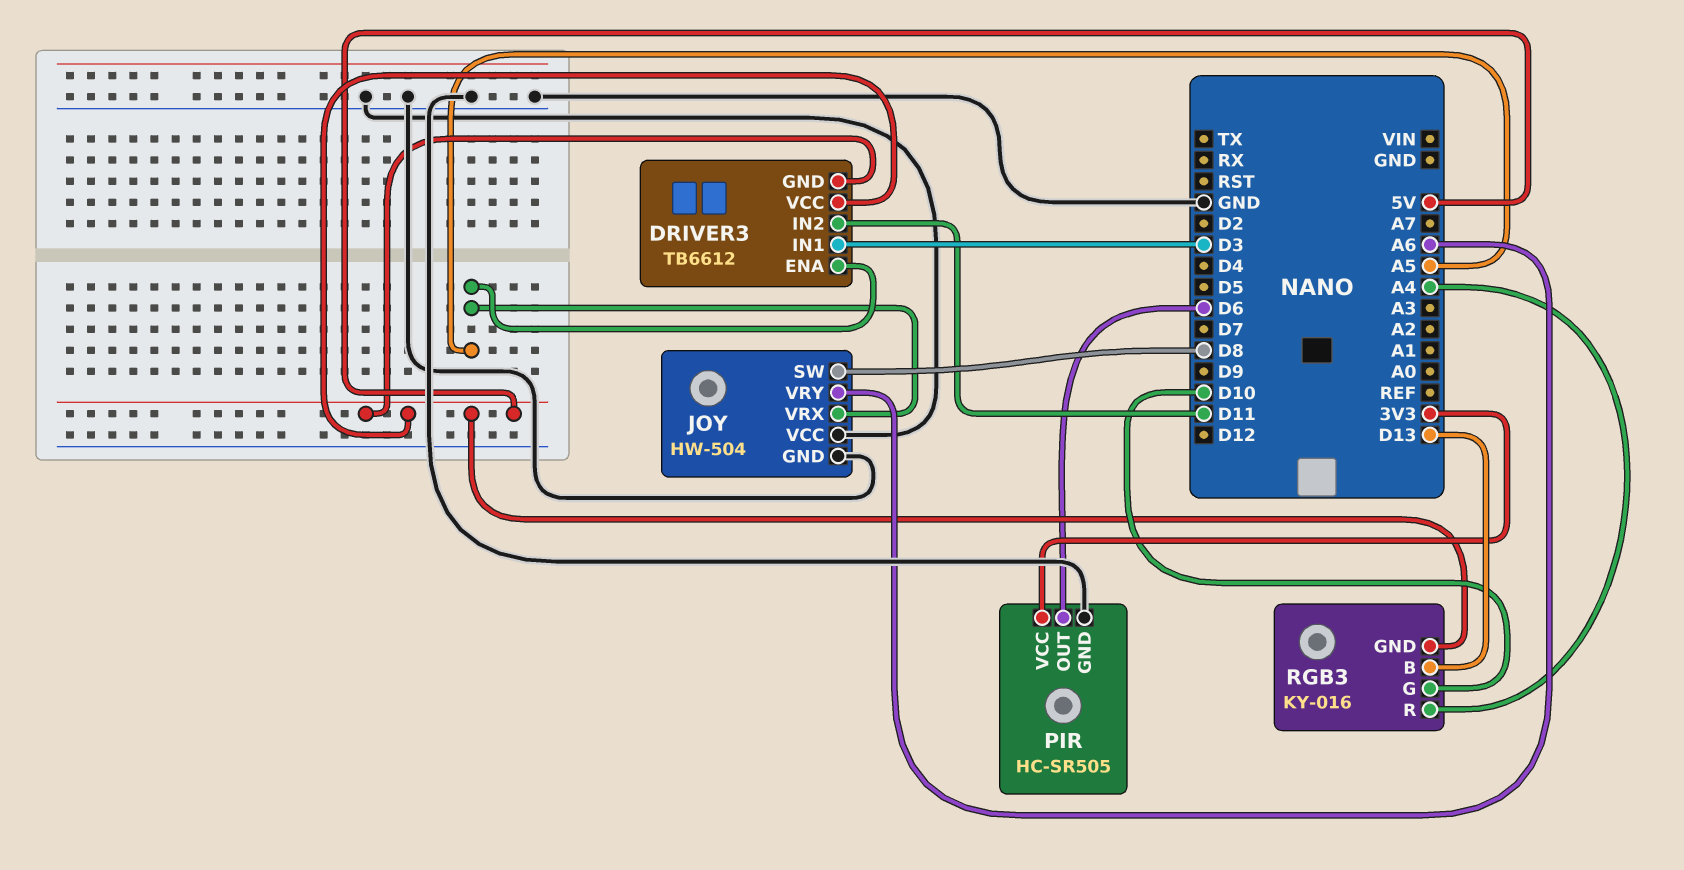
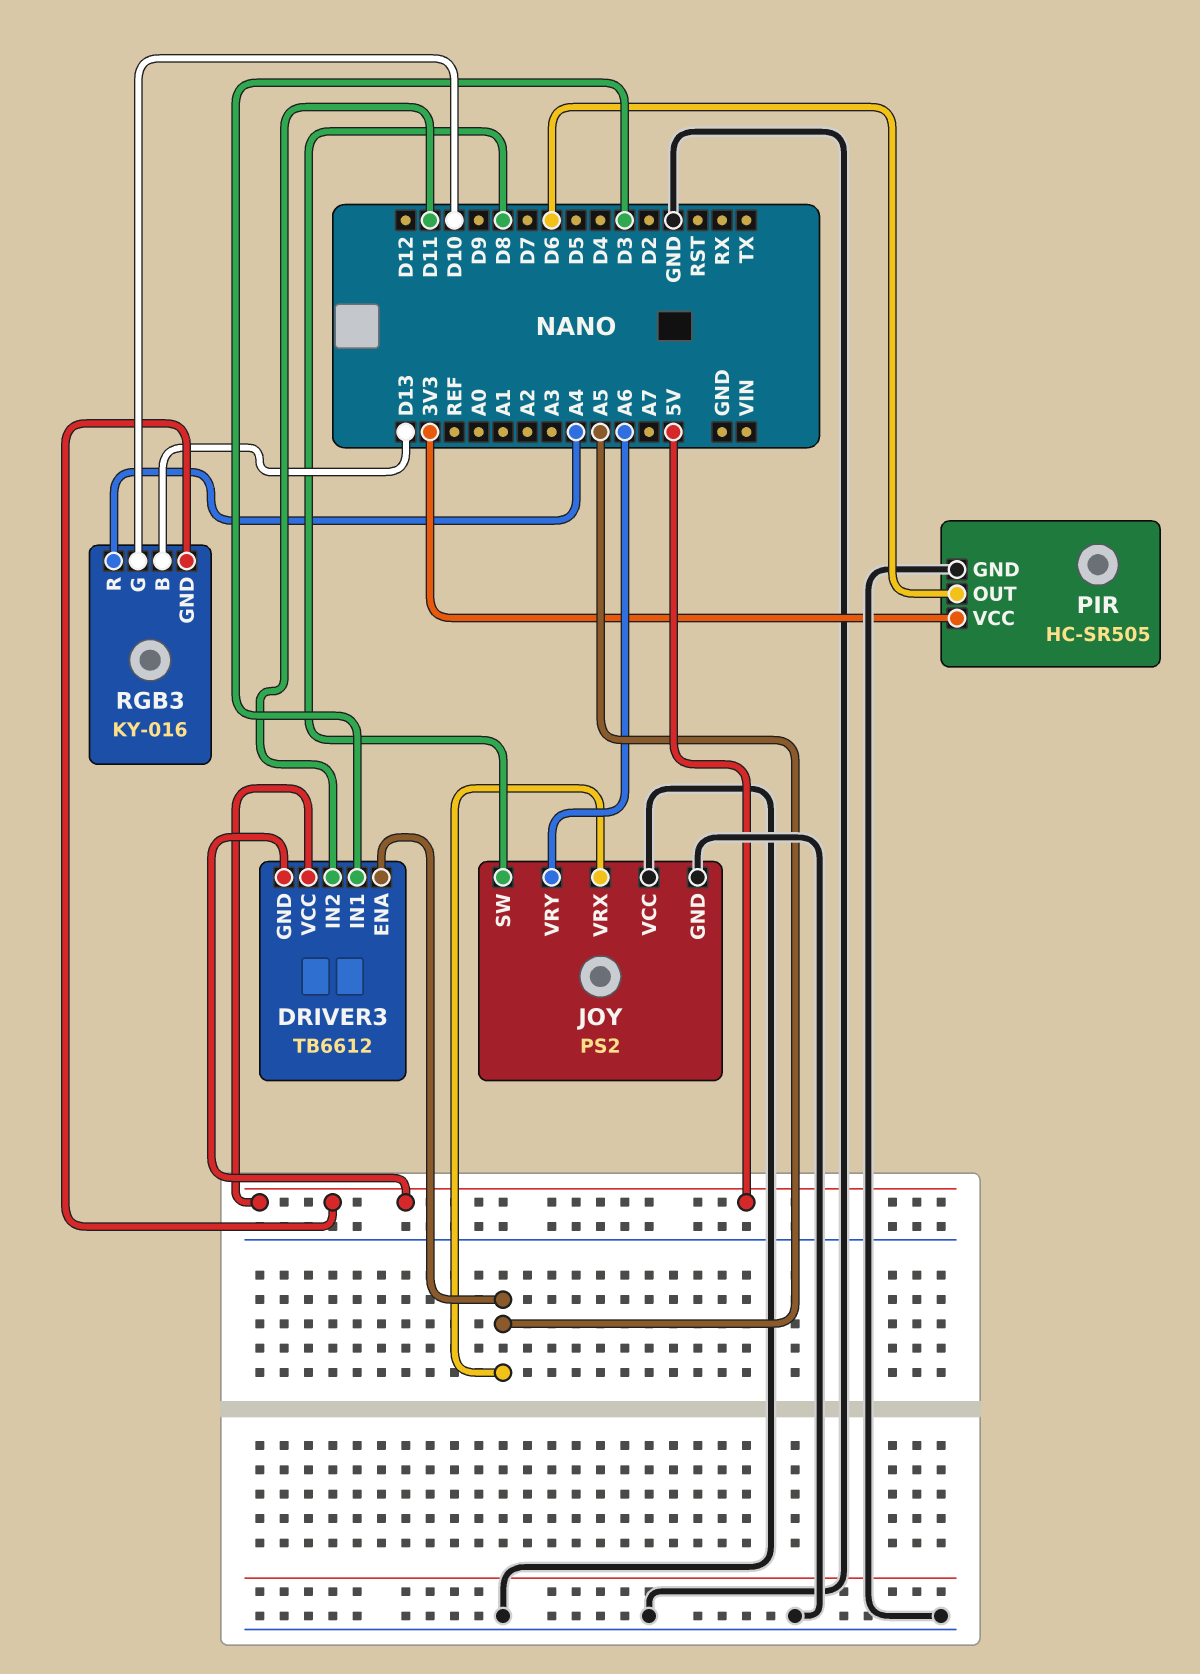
JOY: HW-504 -> PS2

